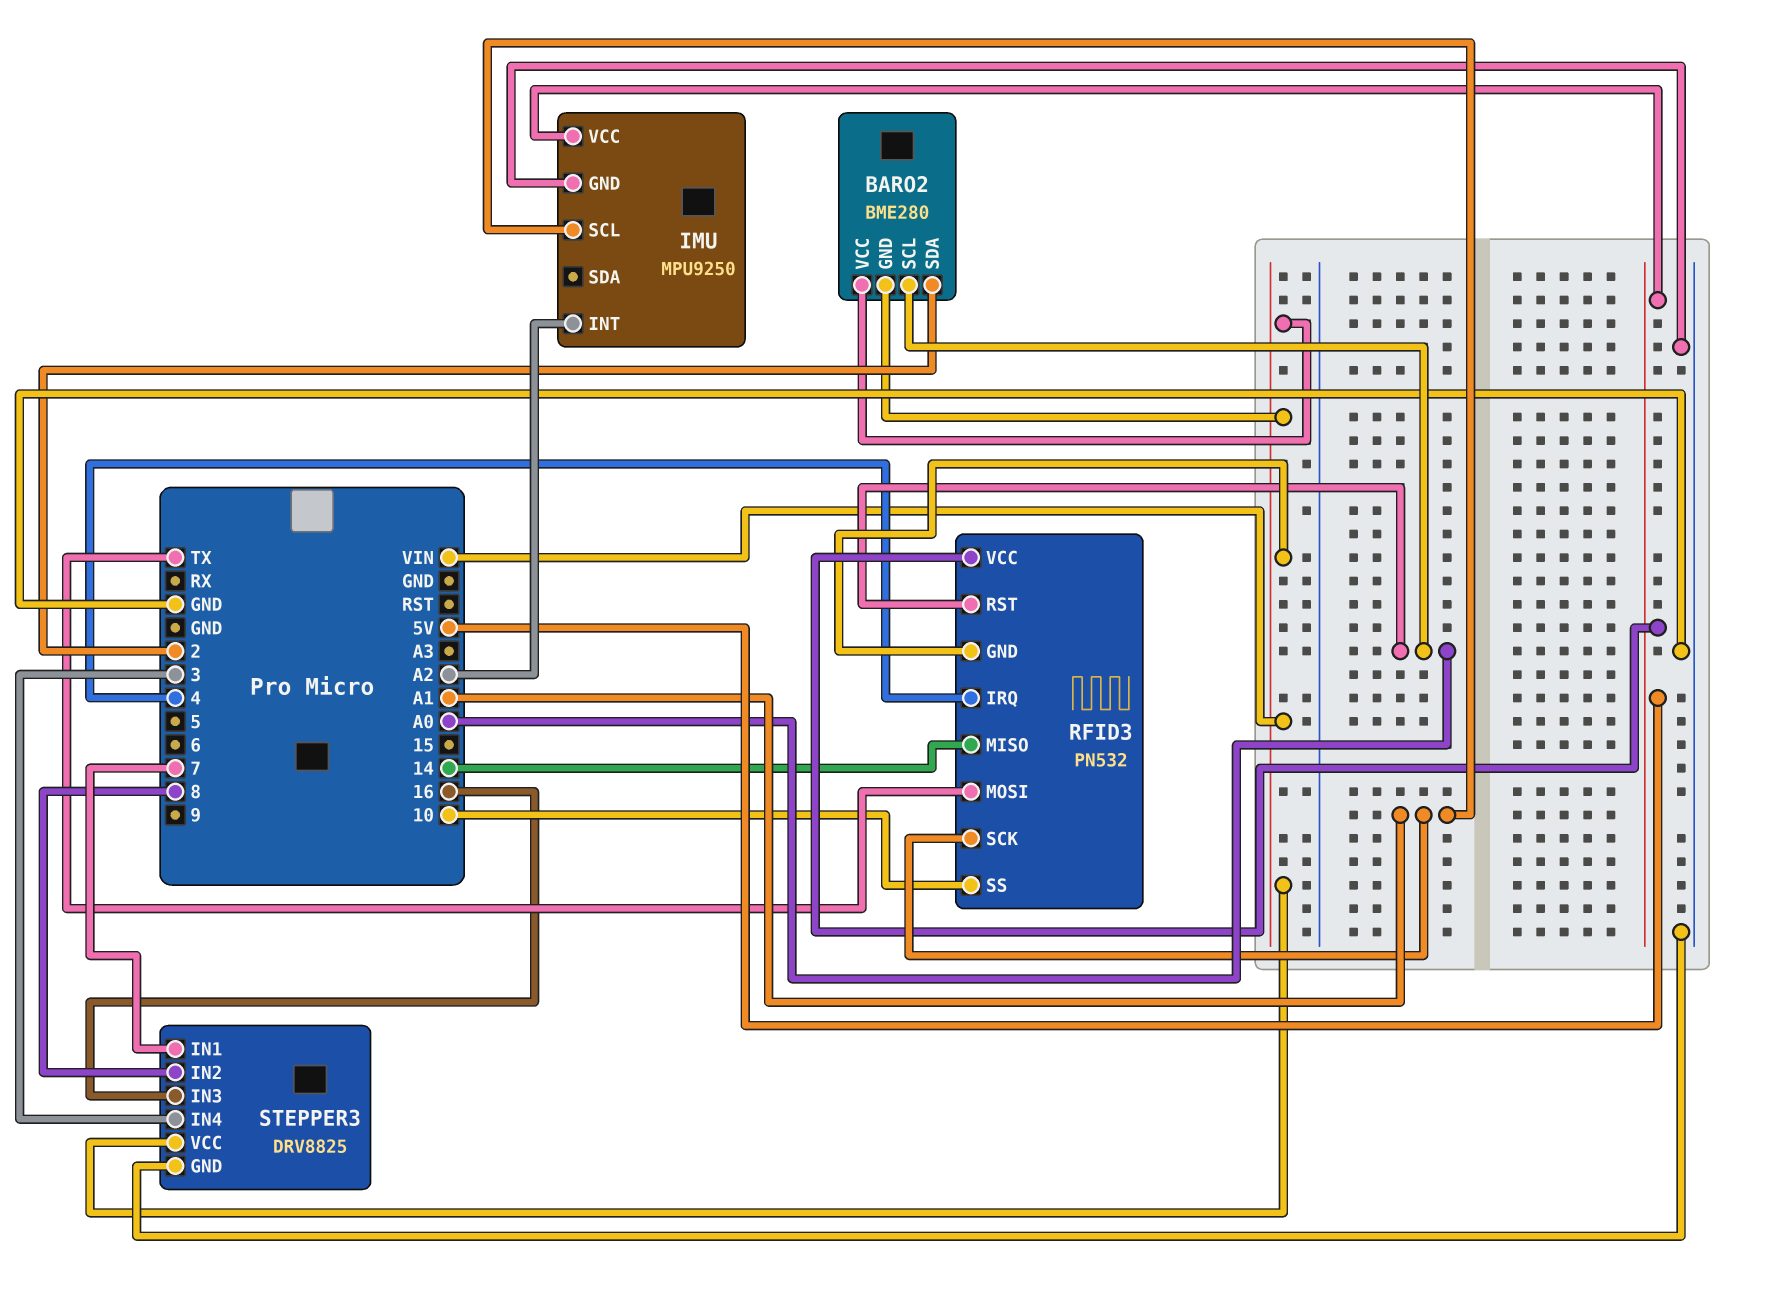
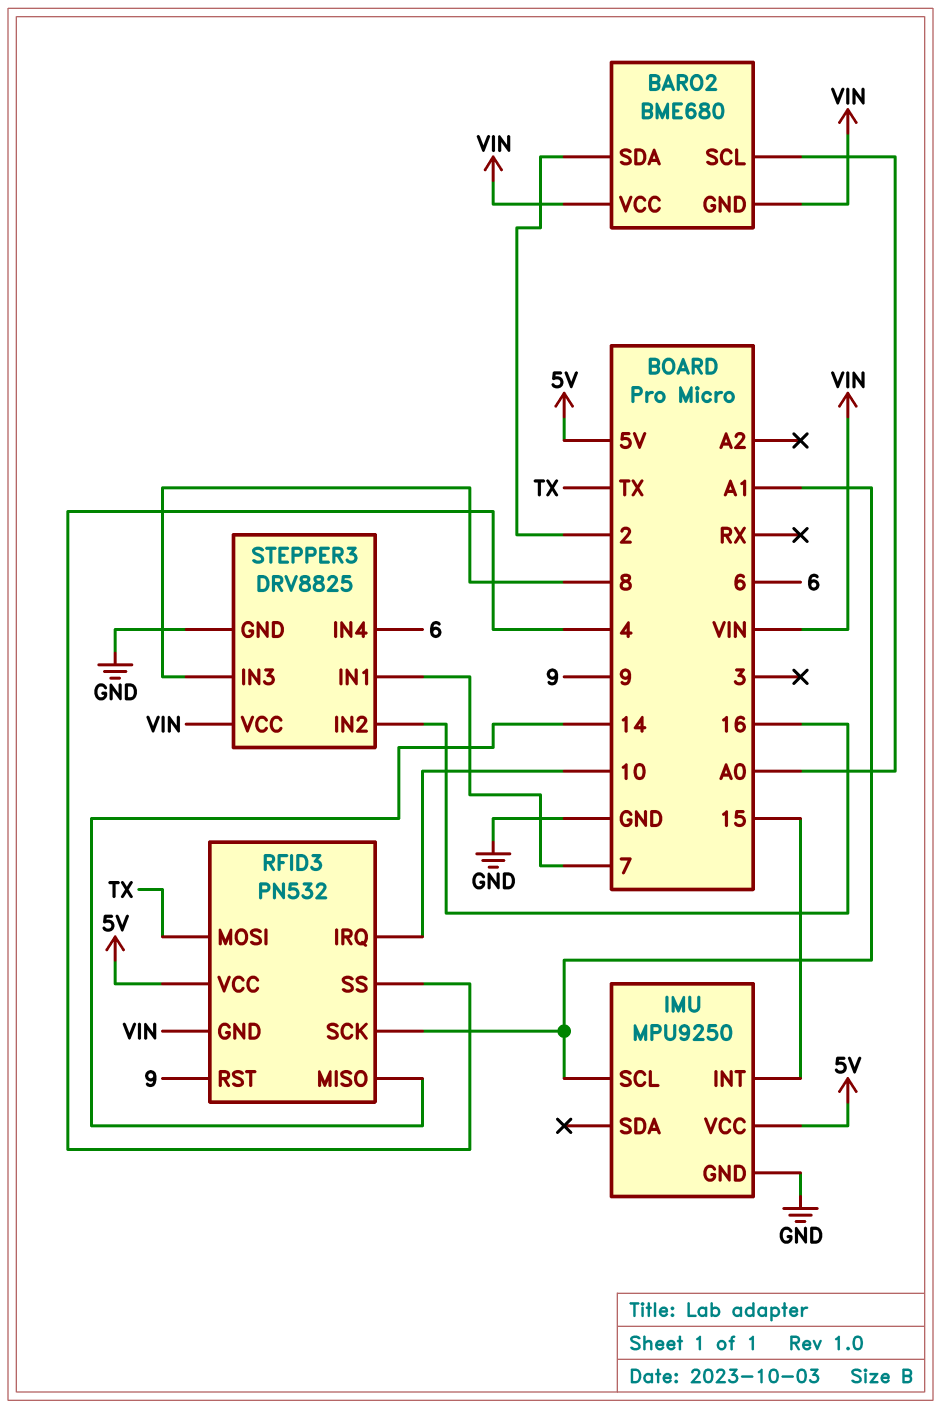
BARO2: BME280 -> BME680
IMU pin INT: A2 -> 15
RFID3 pin IRQ: 4 -> 10
RFID3 pin RST: A0 -> 9
RFID3 pin SS: 10 -> 4
STEPPER3 pin IN2: 8 -> 16
STEPPER3 pin IN3: 16 -> 8
STEPPER3 pin IN4: 3 -> 6

